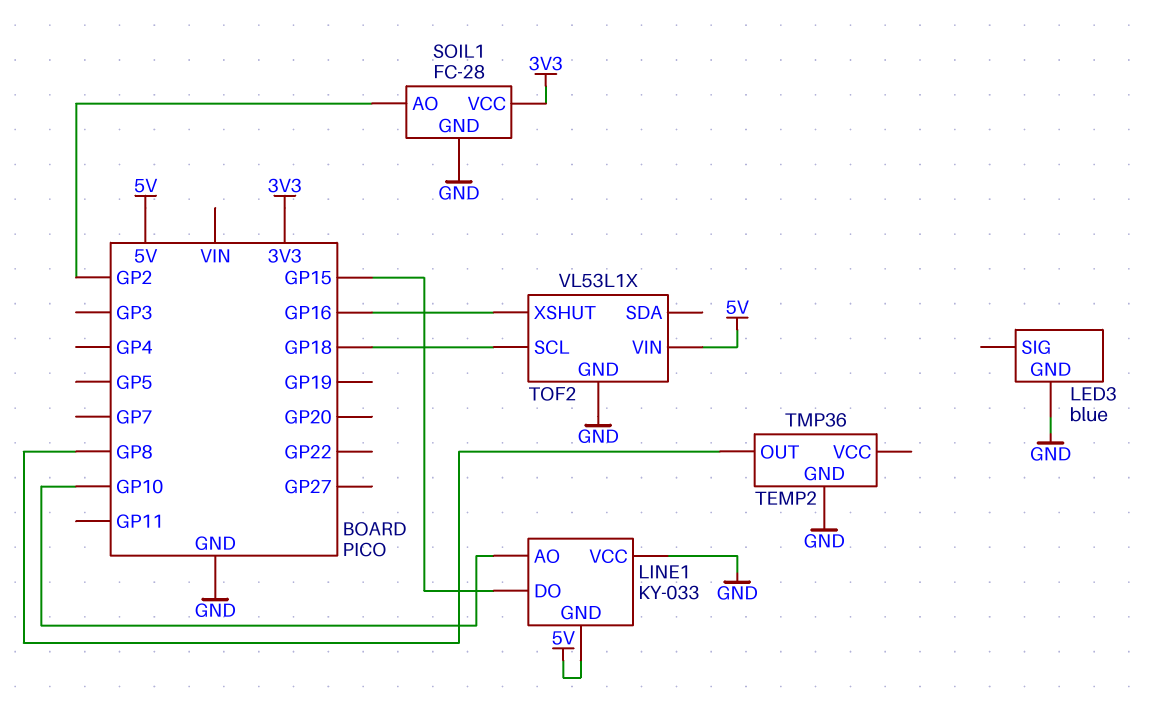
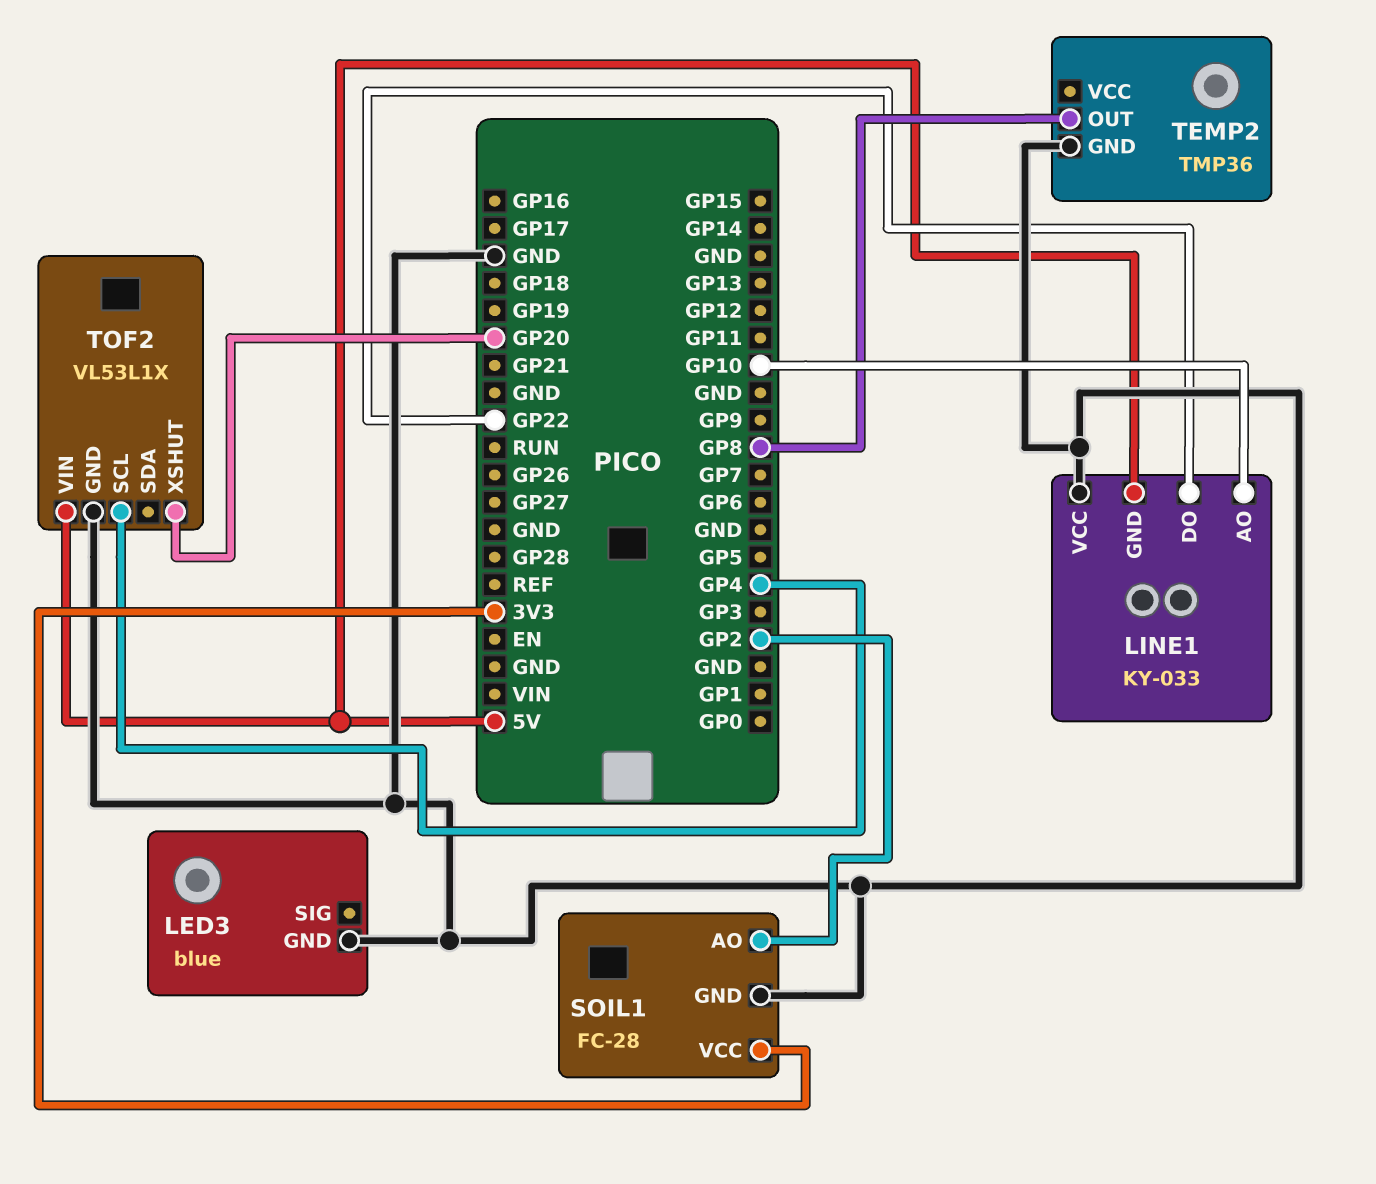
LINE1 pin DO: GP15 -> GP22
TOF2 pin SCL: GP18 -> GP4
TOF2 pin XSHUT: GP16 -> GP20

